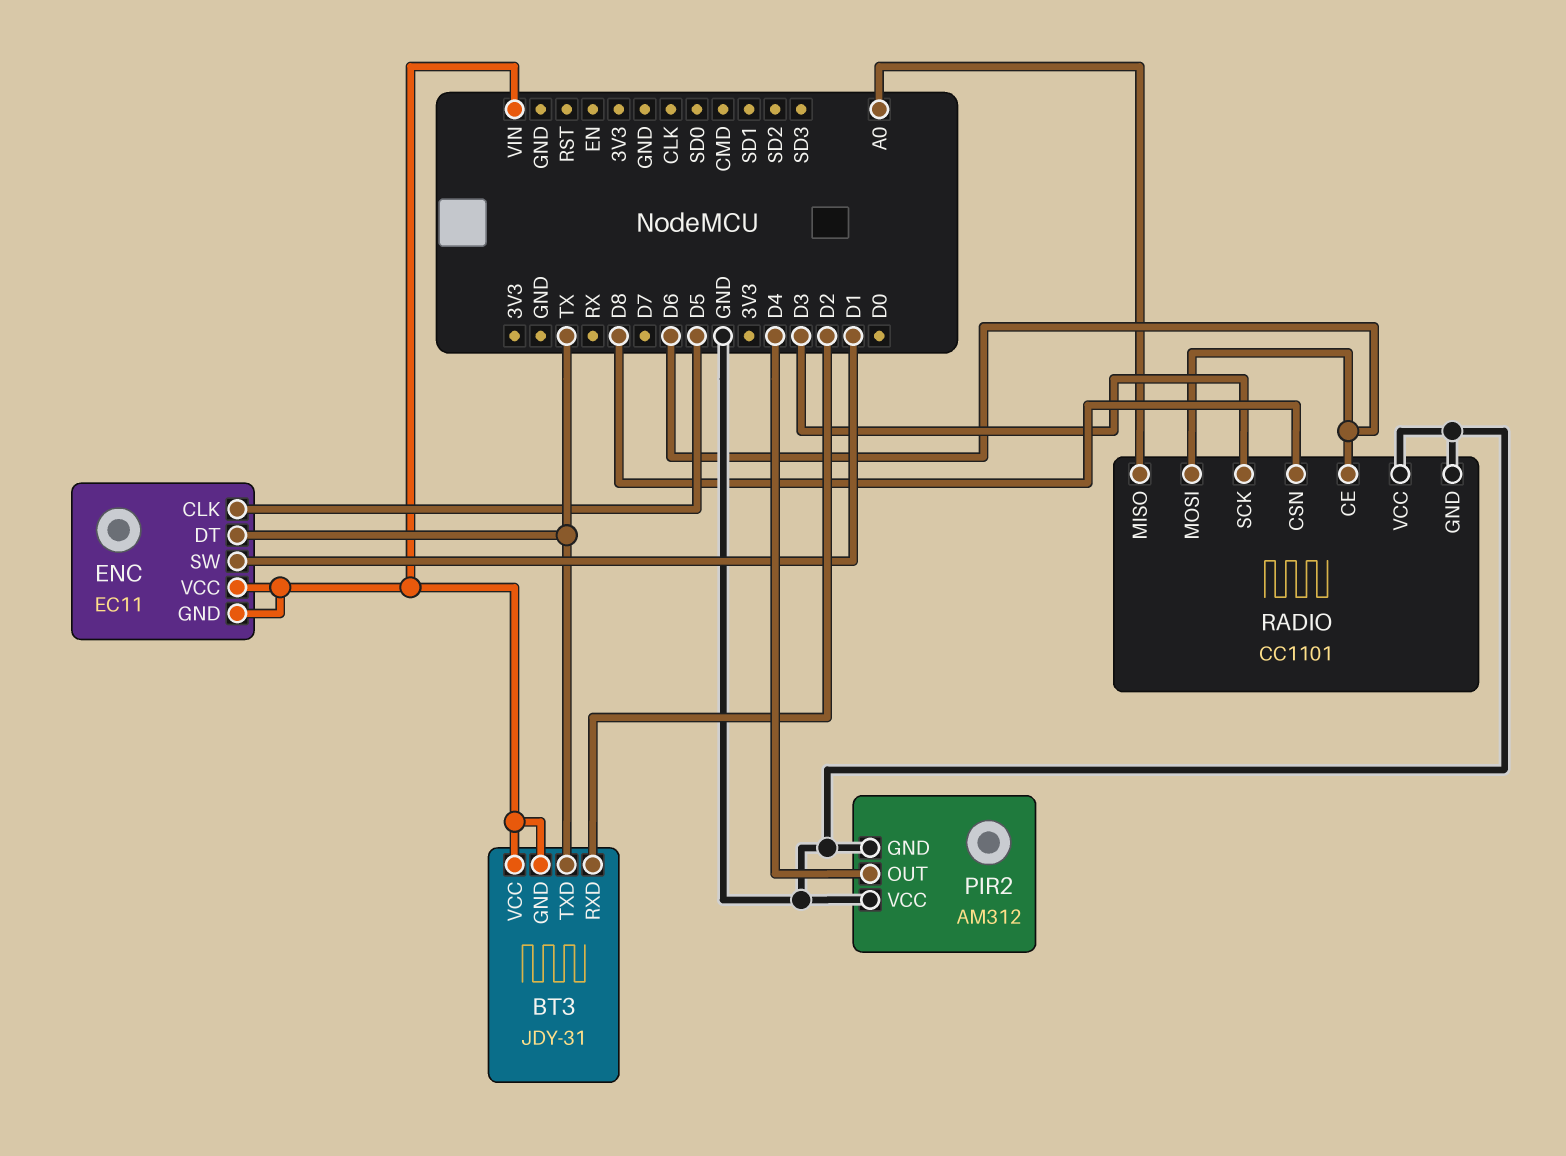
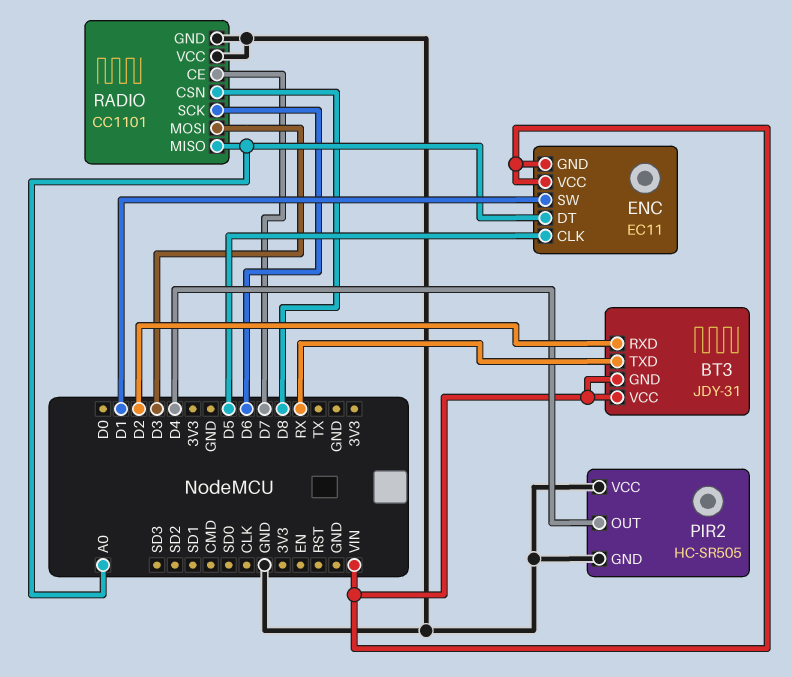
BT3 pin TXD: TX -> RX
ENC pin DT: TX -> A0
PIR2: AM312 -> HC-SR505
RADIO pin CE: D6 -> D7
RADIO pin MOSI: D6 -> D3
RADIO pin SCK: D3 -> D6

